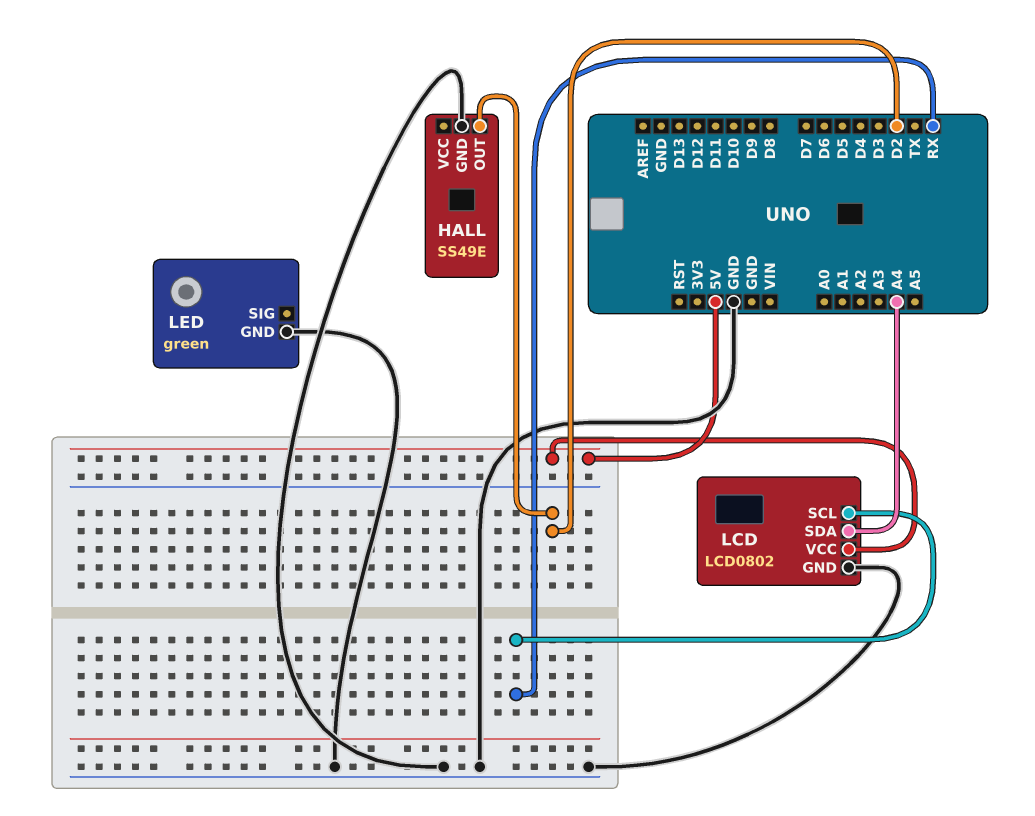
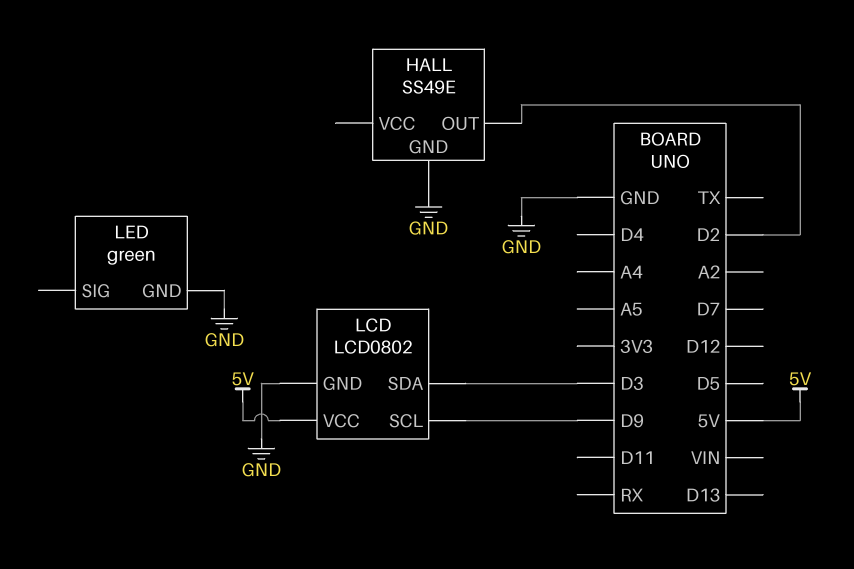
LCD pin SCL: RX -> D9
LCD pin SDA: A4 -> D3

